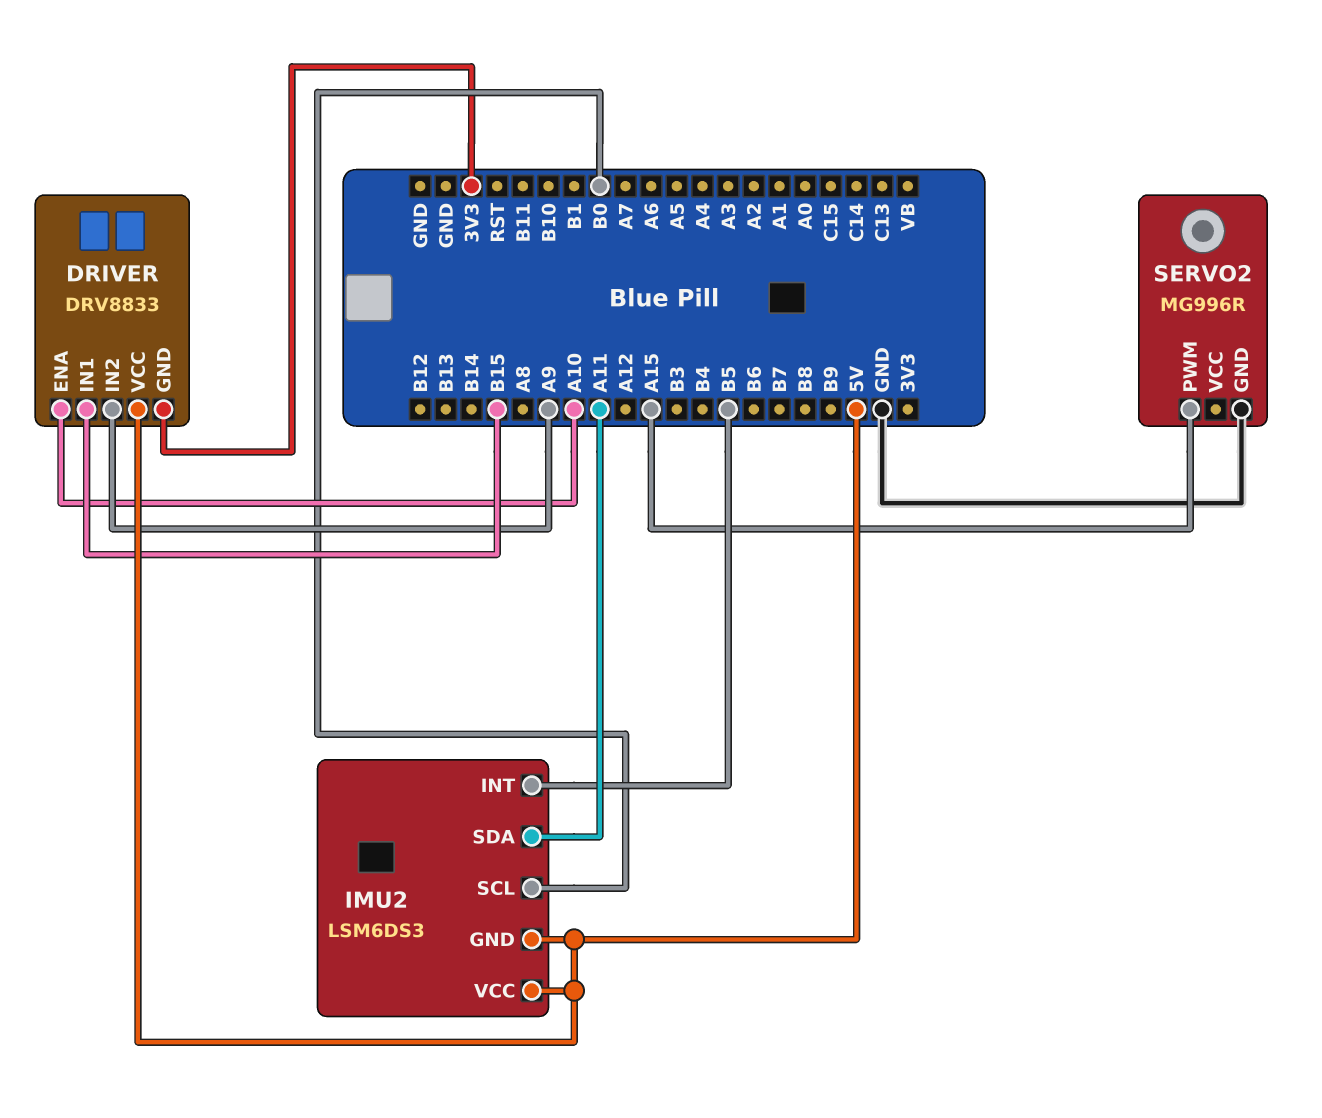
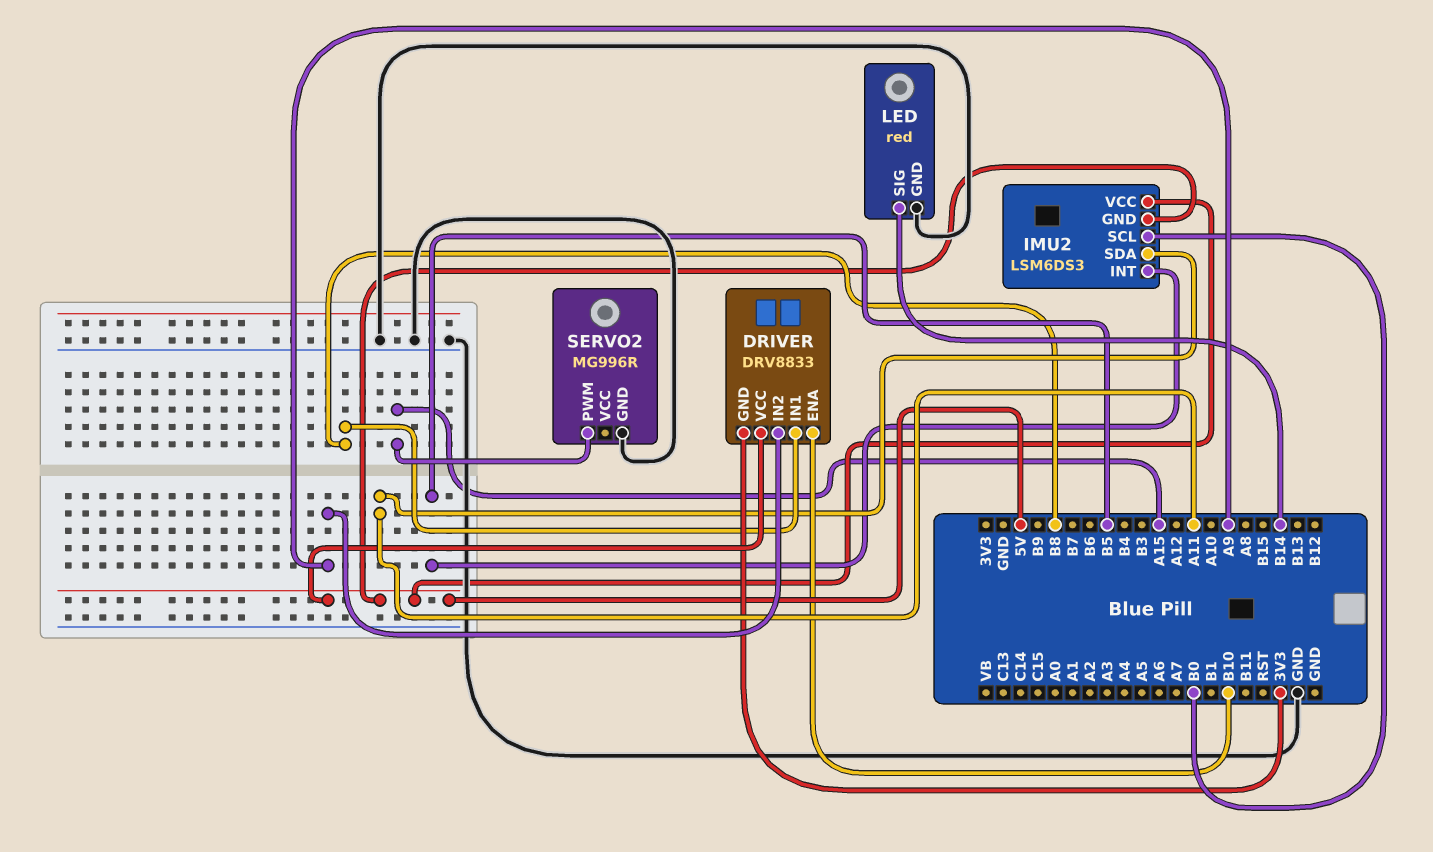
DRIVER pin ENA: A10 -> B10
DRIVER pin IN1: B15 -> B8
LED: none -> red
LED pin GND: none -> GND
LED pin SIG: none -> B14

